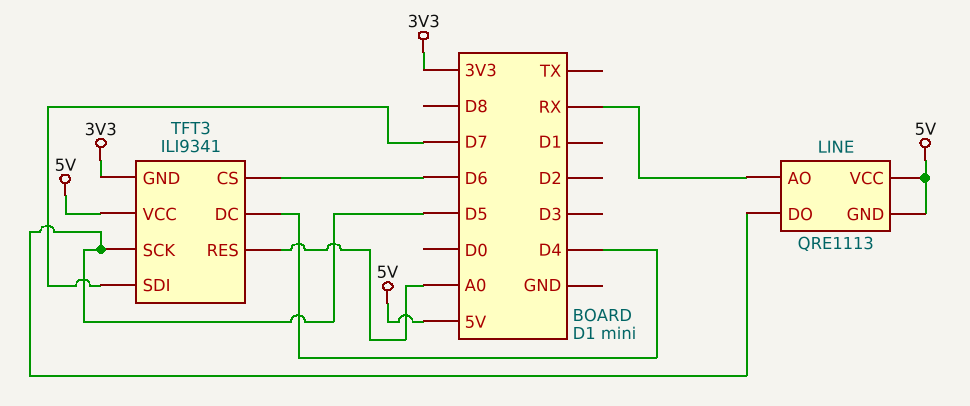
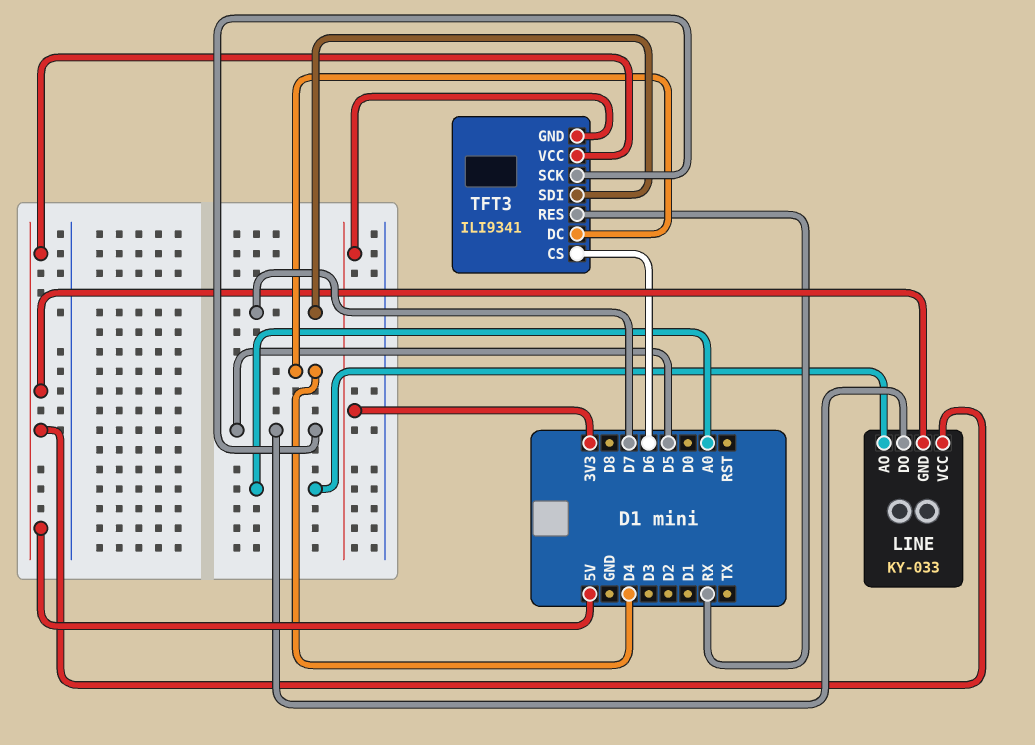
LINE: QRE1113 -> KY-033
LINE pin AO: RX -> A0
TFT3 pin RES: A0 -> RX

